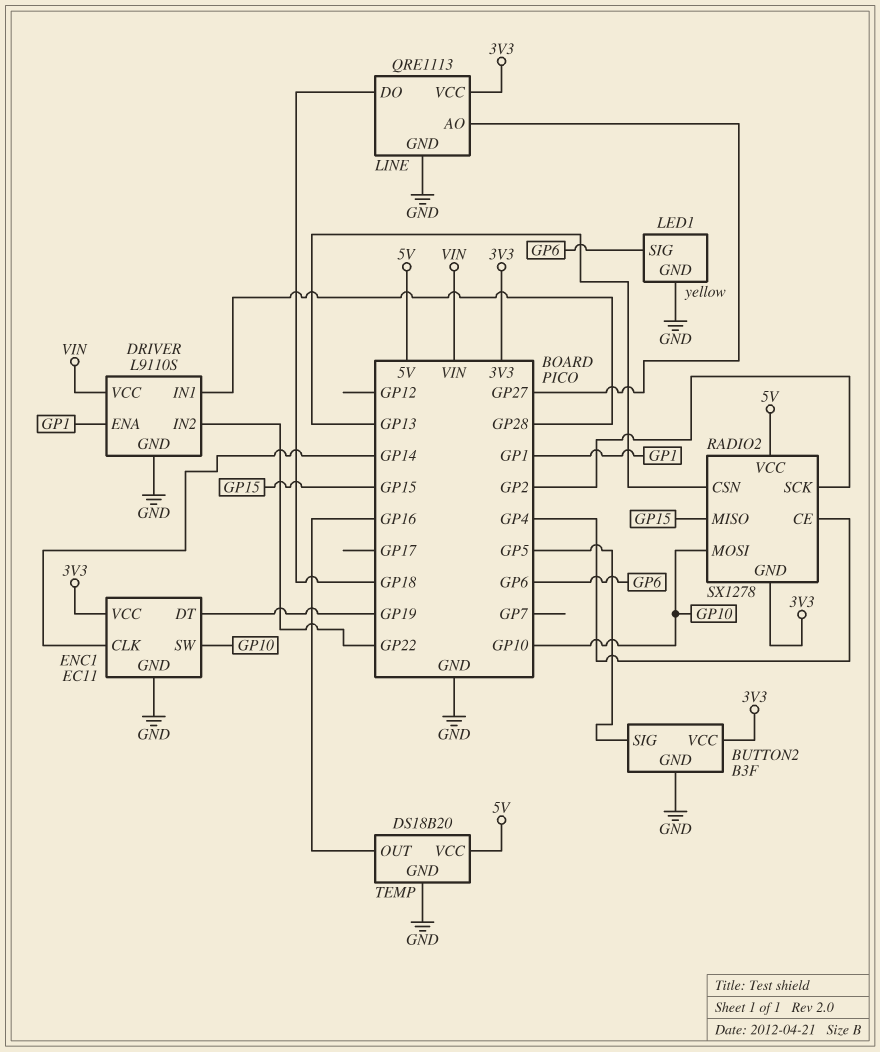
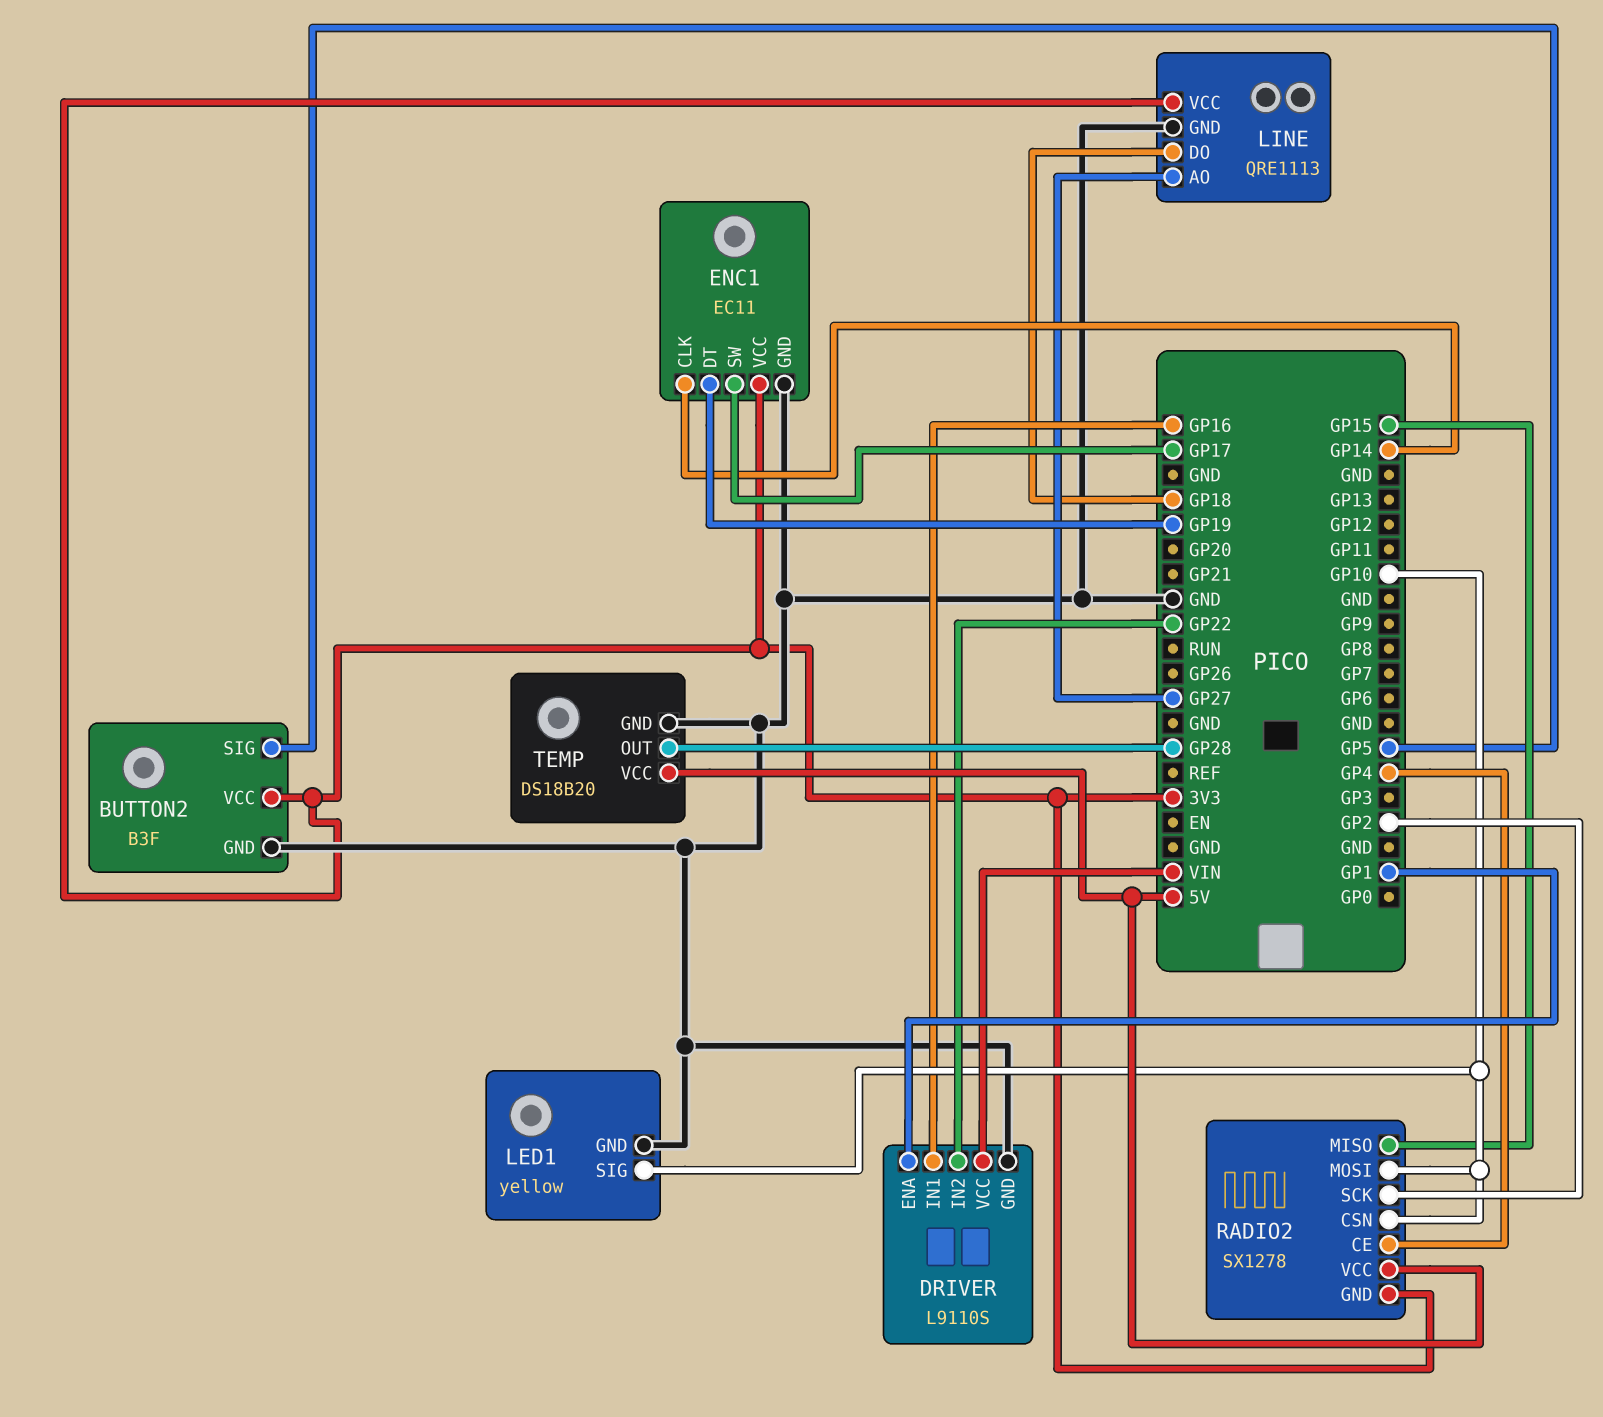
DRIVER pin IN1: GP28 -> GP16
ENC1 pin SW: GP10 -> GP17
LED1 pin SIG: GP6 -> GP10
RADIO2 pin CSN: GP13 -> GP10
TEMP pin OUT: GP16 -> GP28

